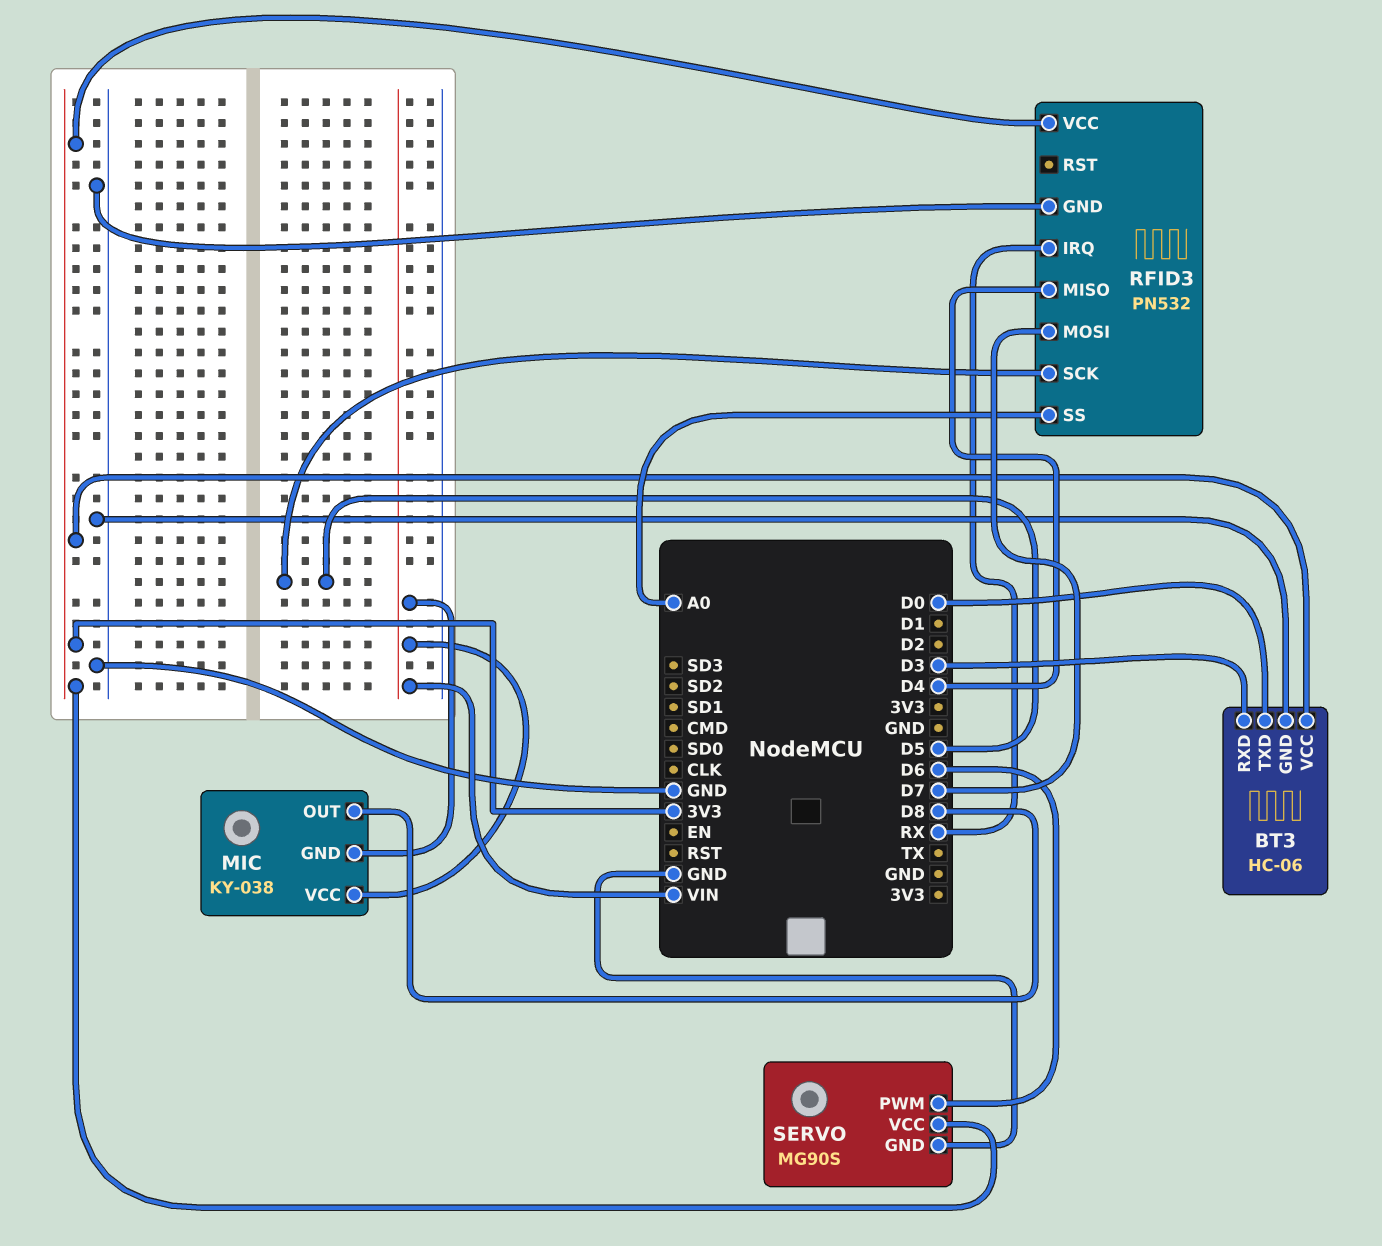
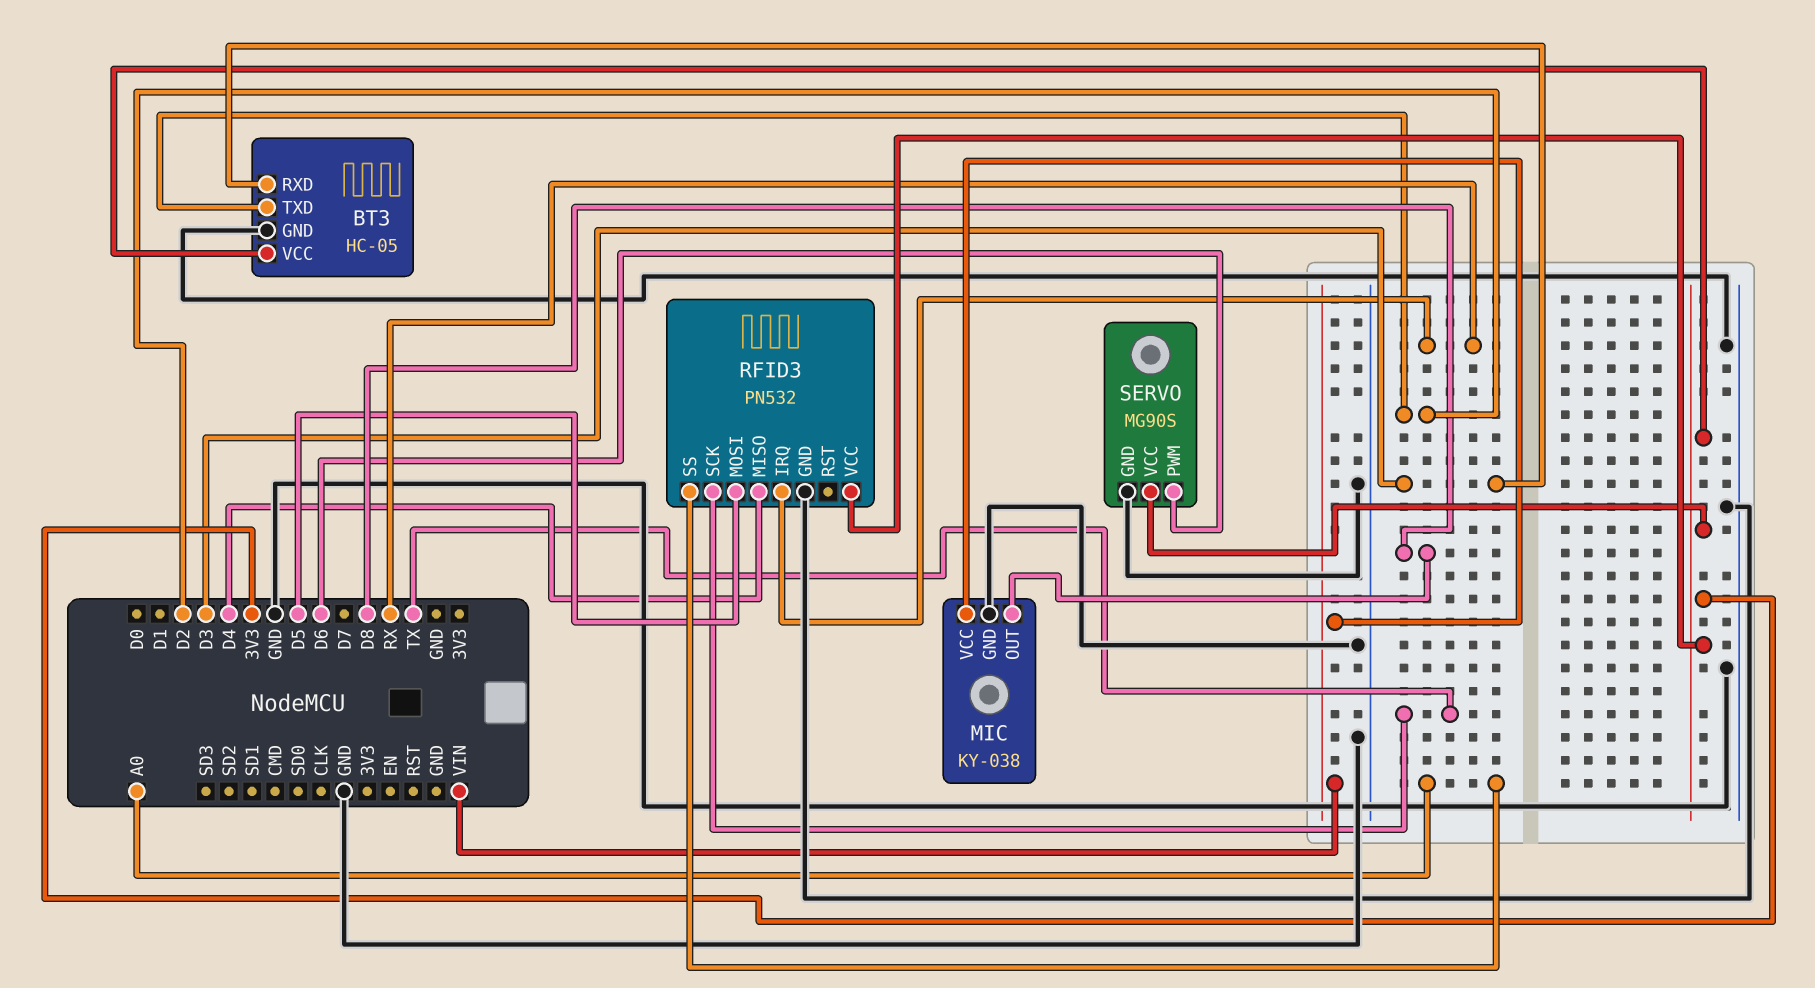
BT3: HC-06 -> HC-05
BT3 pin TXD: D0 -> D2
MIC pin GND: VIN -> GND
RFID3 pin MOSI: D7 -> D5
RFID3 pin SCK: D5 -> TX

